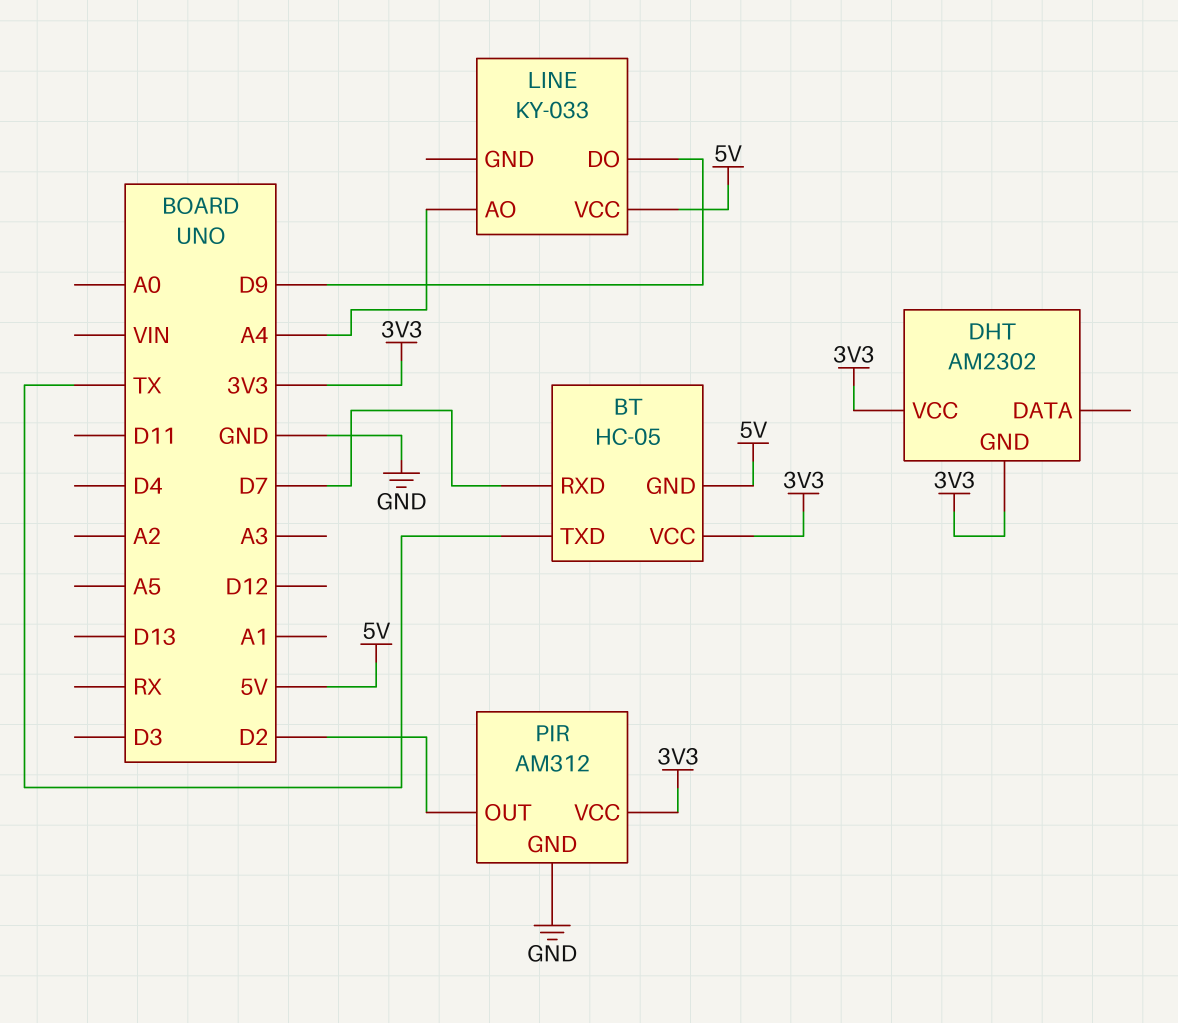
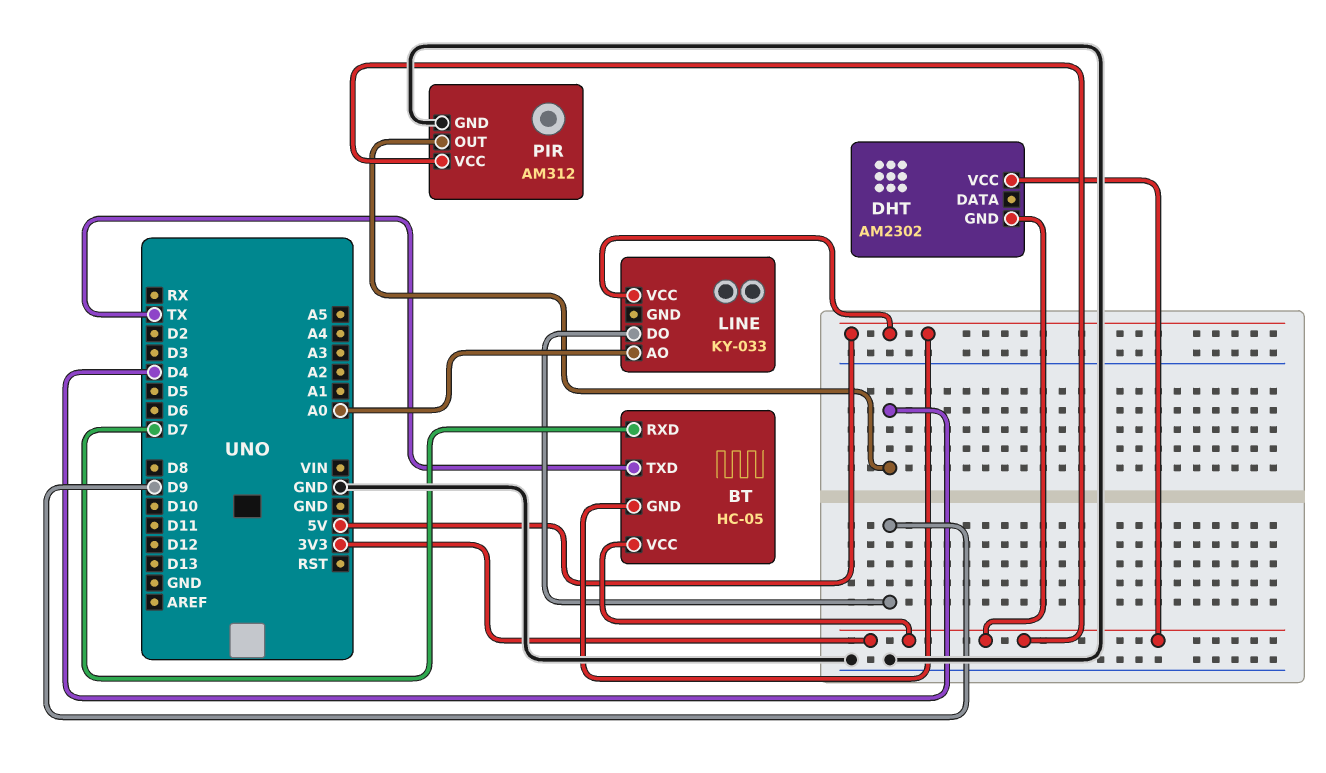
LINE pin AO: A4 -> A0
PIR pin OUT: D2 -> D4

